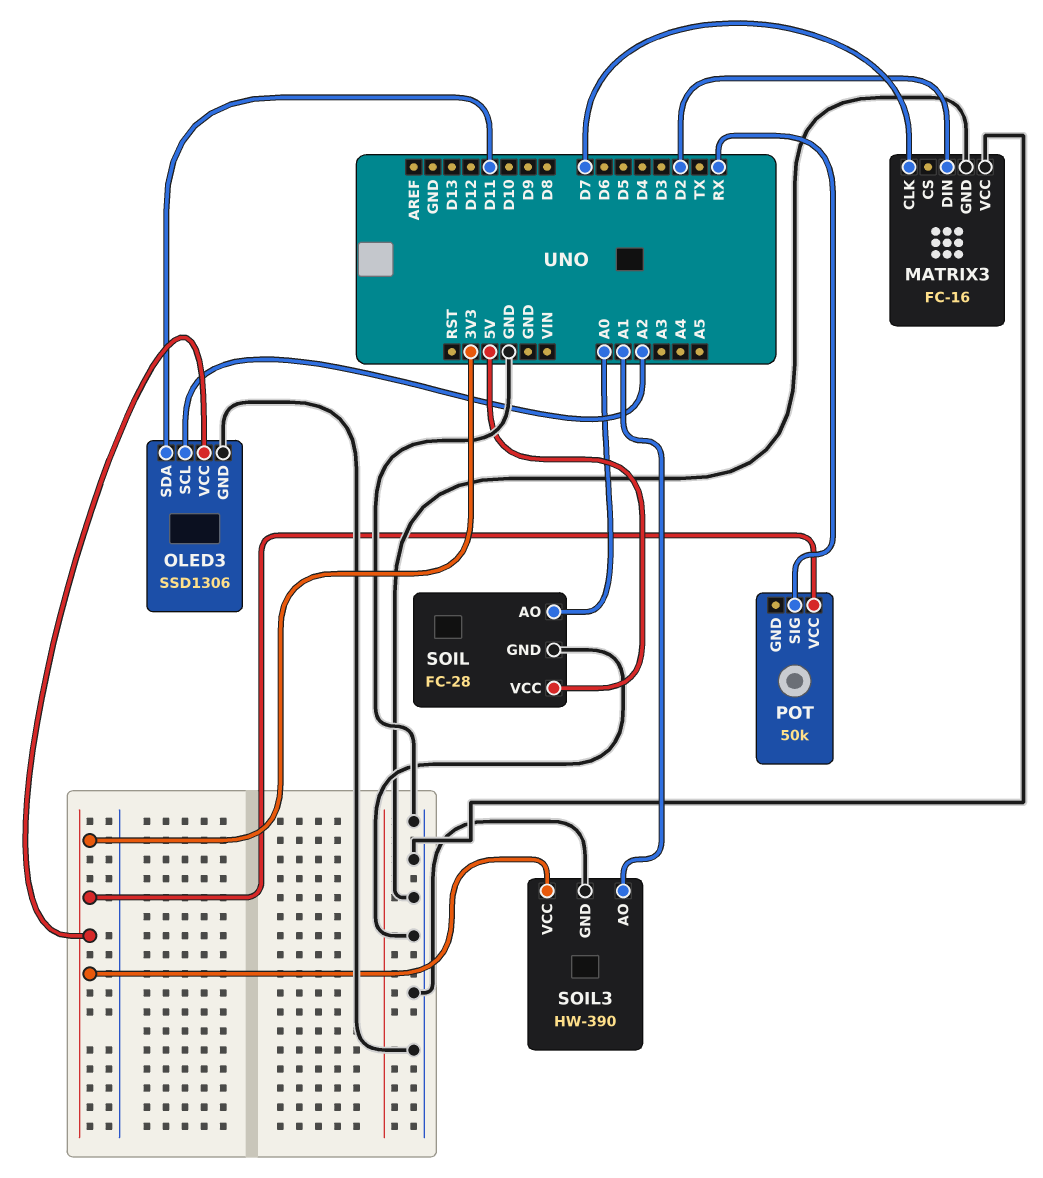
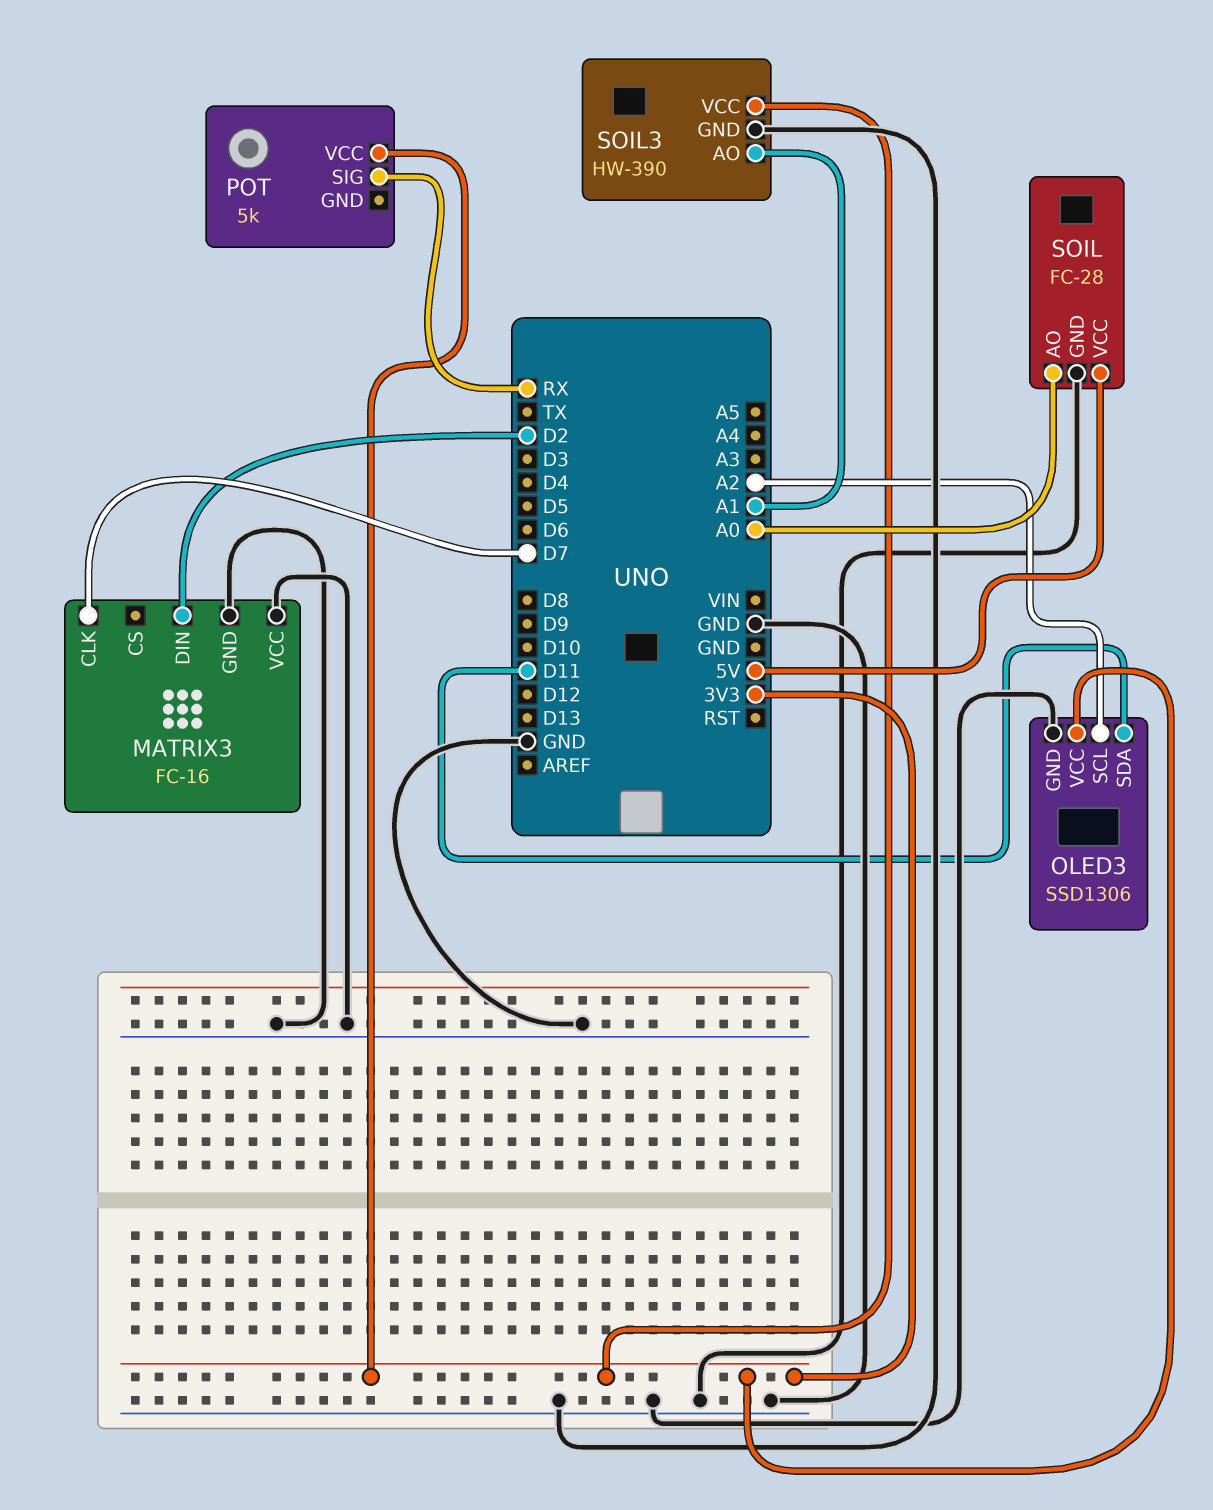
POT: 50k -> 5k

